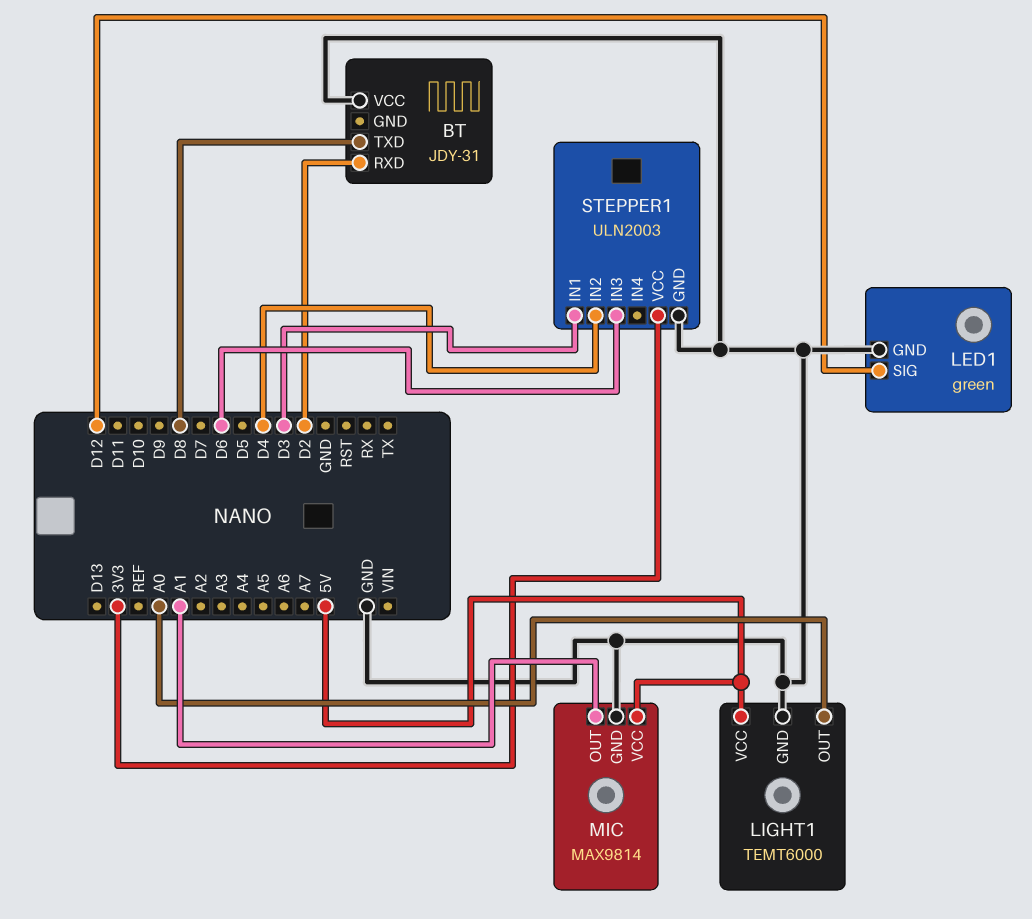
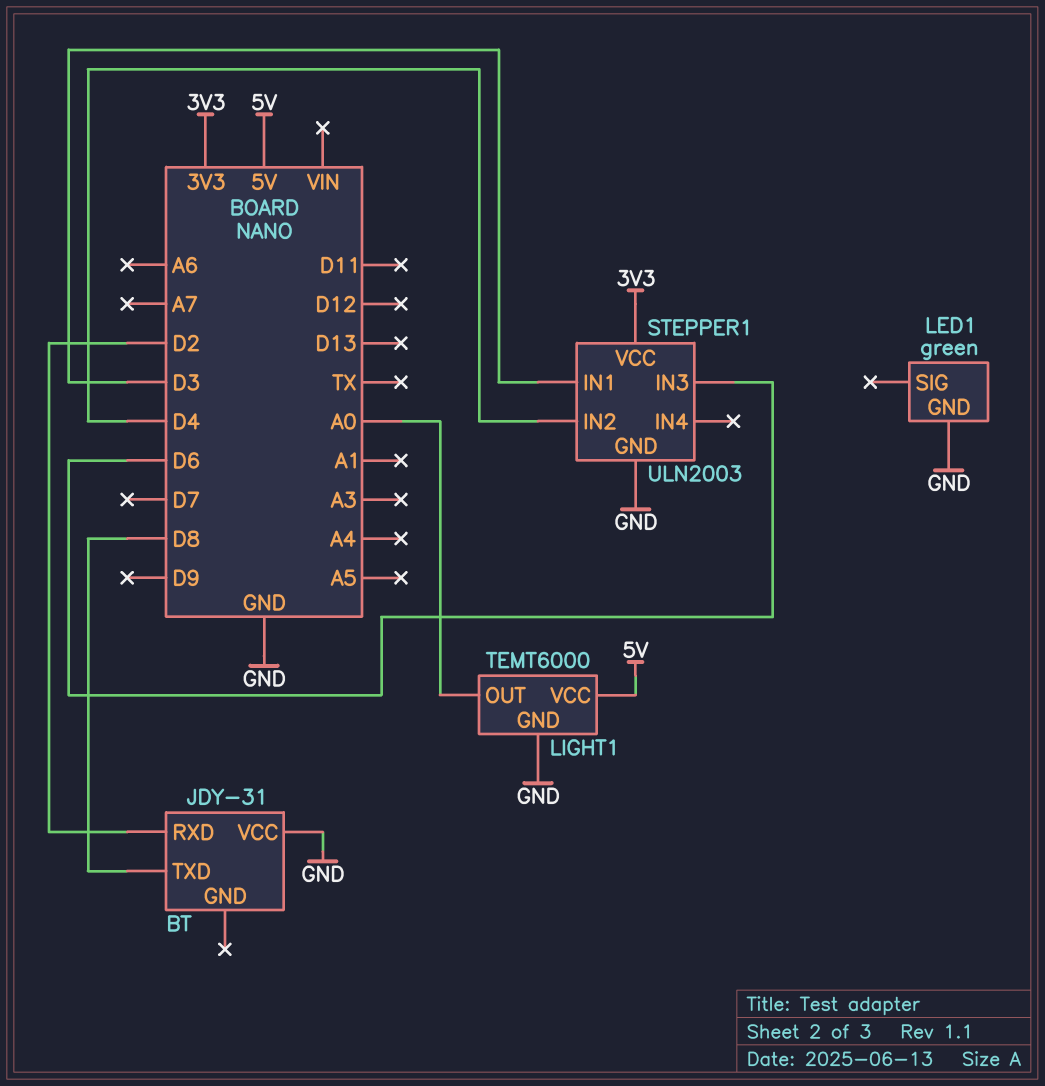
LED1 pin SIG: D12 -> none
MIC: MAX9814 -> none
MIC pin GND: GND -> none
MIC pin OUT: A1 -> none
MIC pin VCC: 5V -> none

